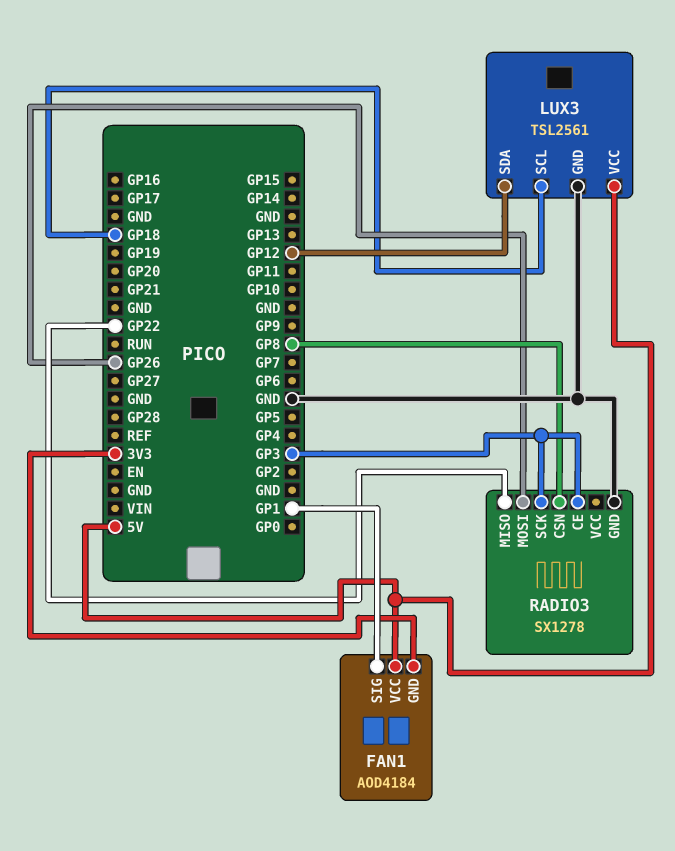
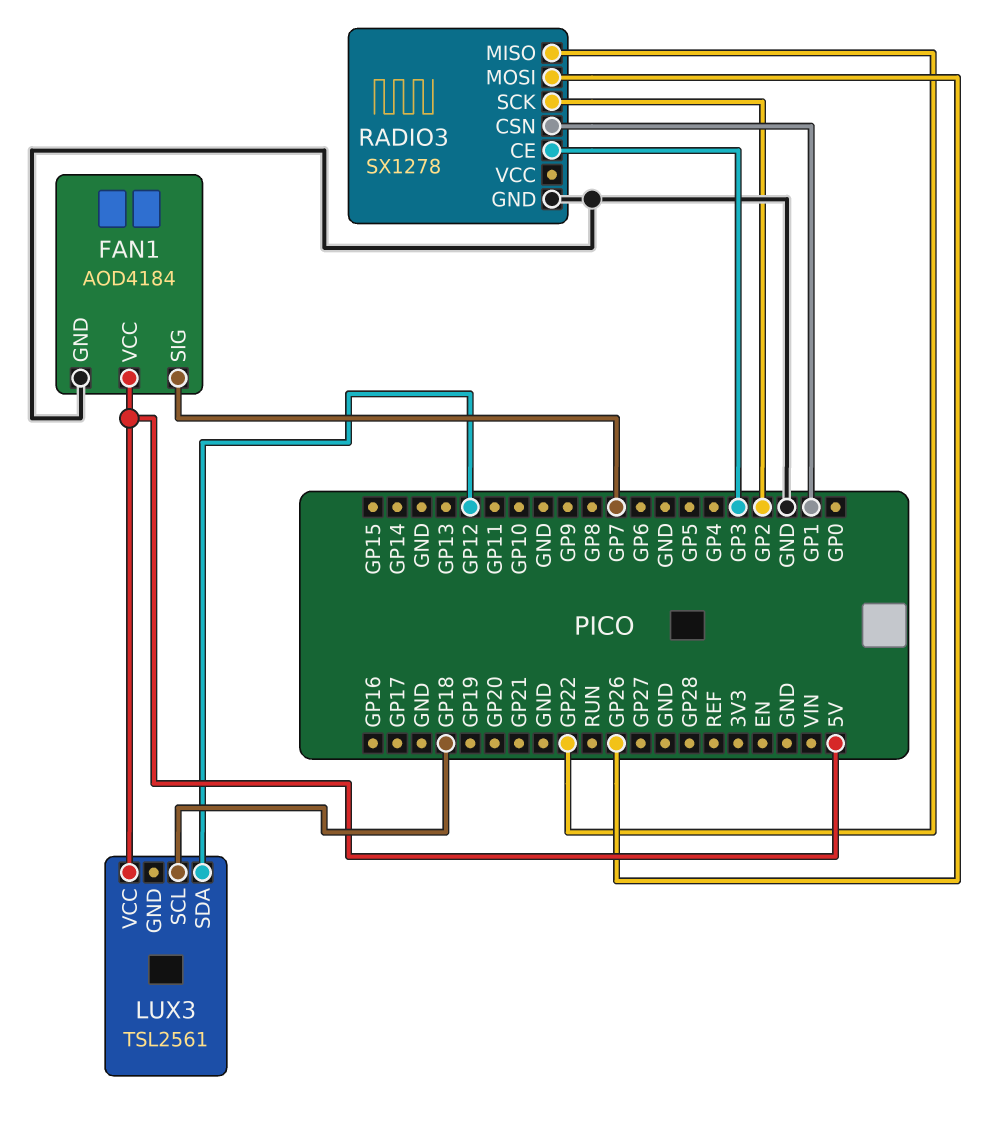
FAN1 pin GND: 3V3 -> GND
FAN1 pin SIG: GP1 -> GP7
LUX3 pin GND: GND -> none
RADIO3 pin CSN: GP8 -> GP1
RADIO3 pin SCK: GP3 -> GP2

